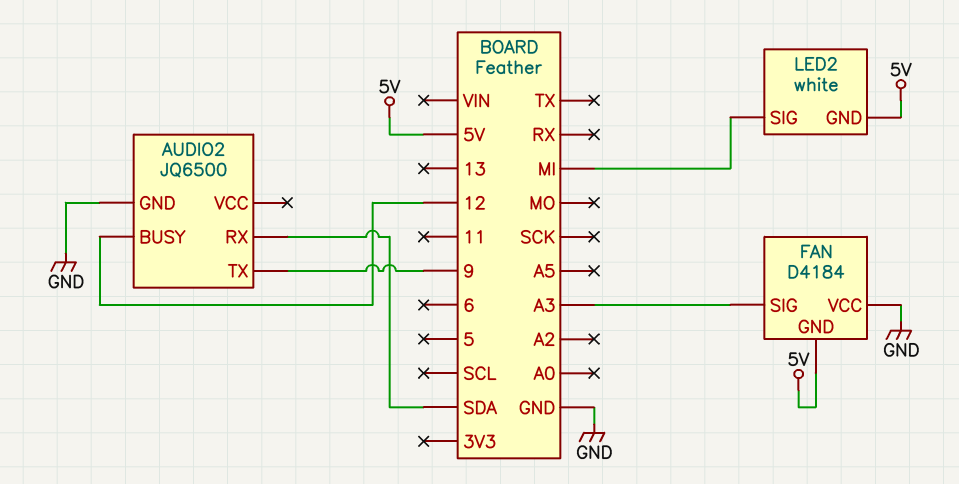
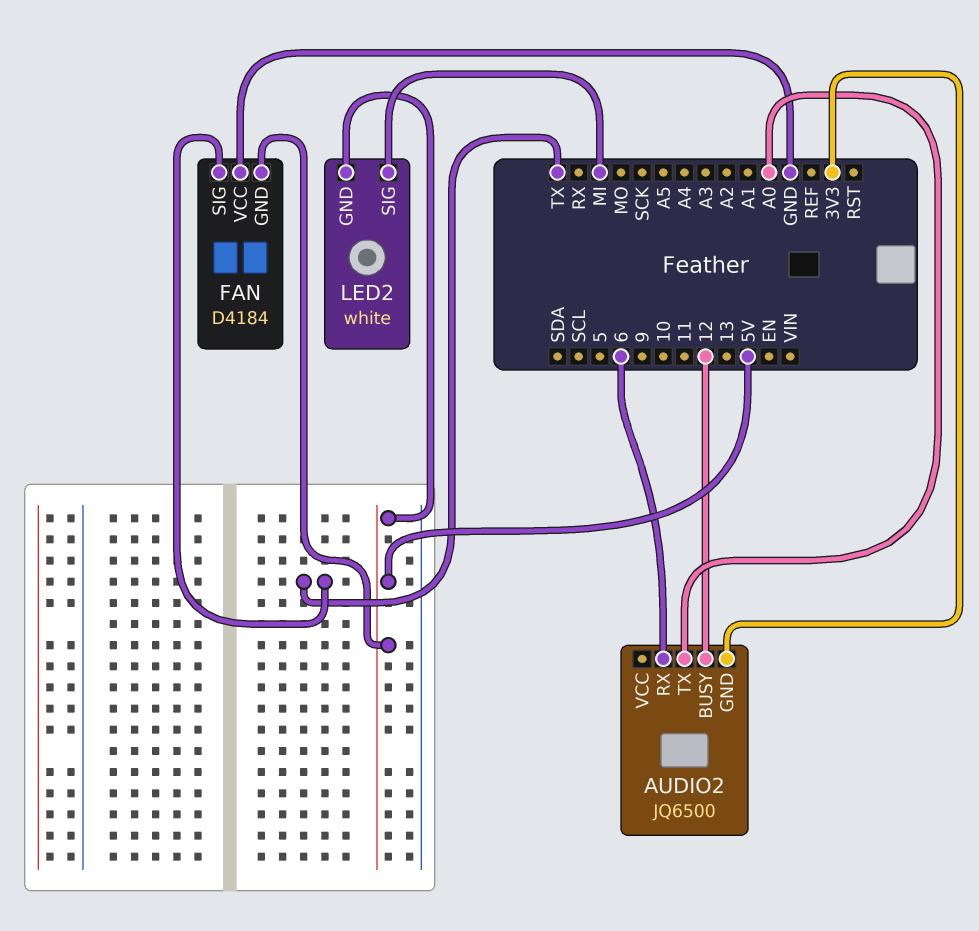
AUDIO2 pin GND: GND -> 3V3
AUDIO2 pin RX: SDA -> 6
AUDIO2 pin TX: 9 -> A0
FAN pin SIG: A3 -> TX

